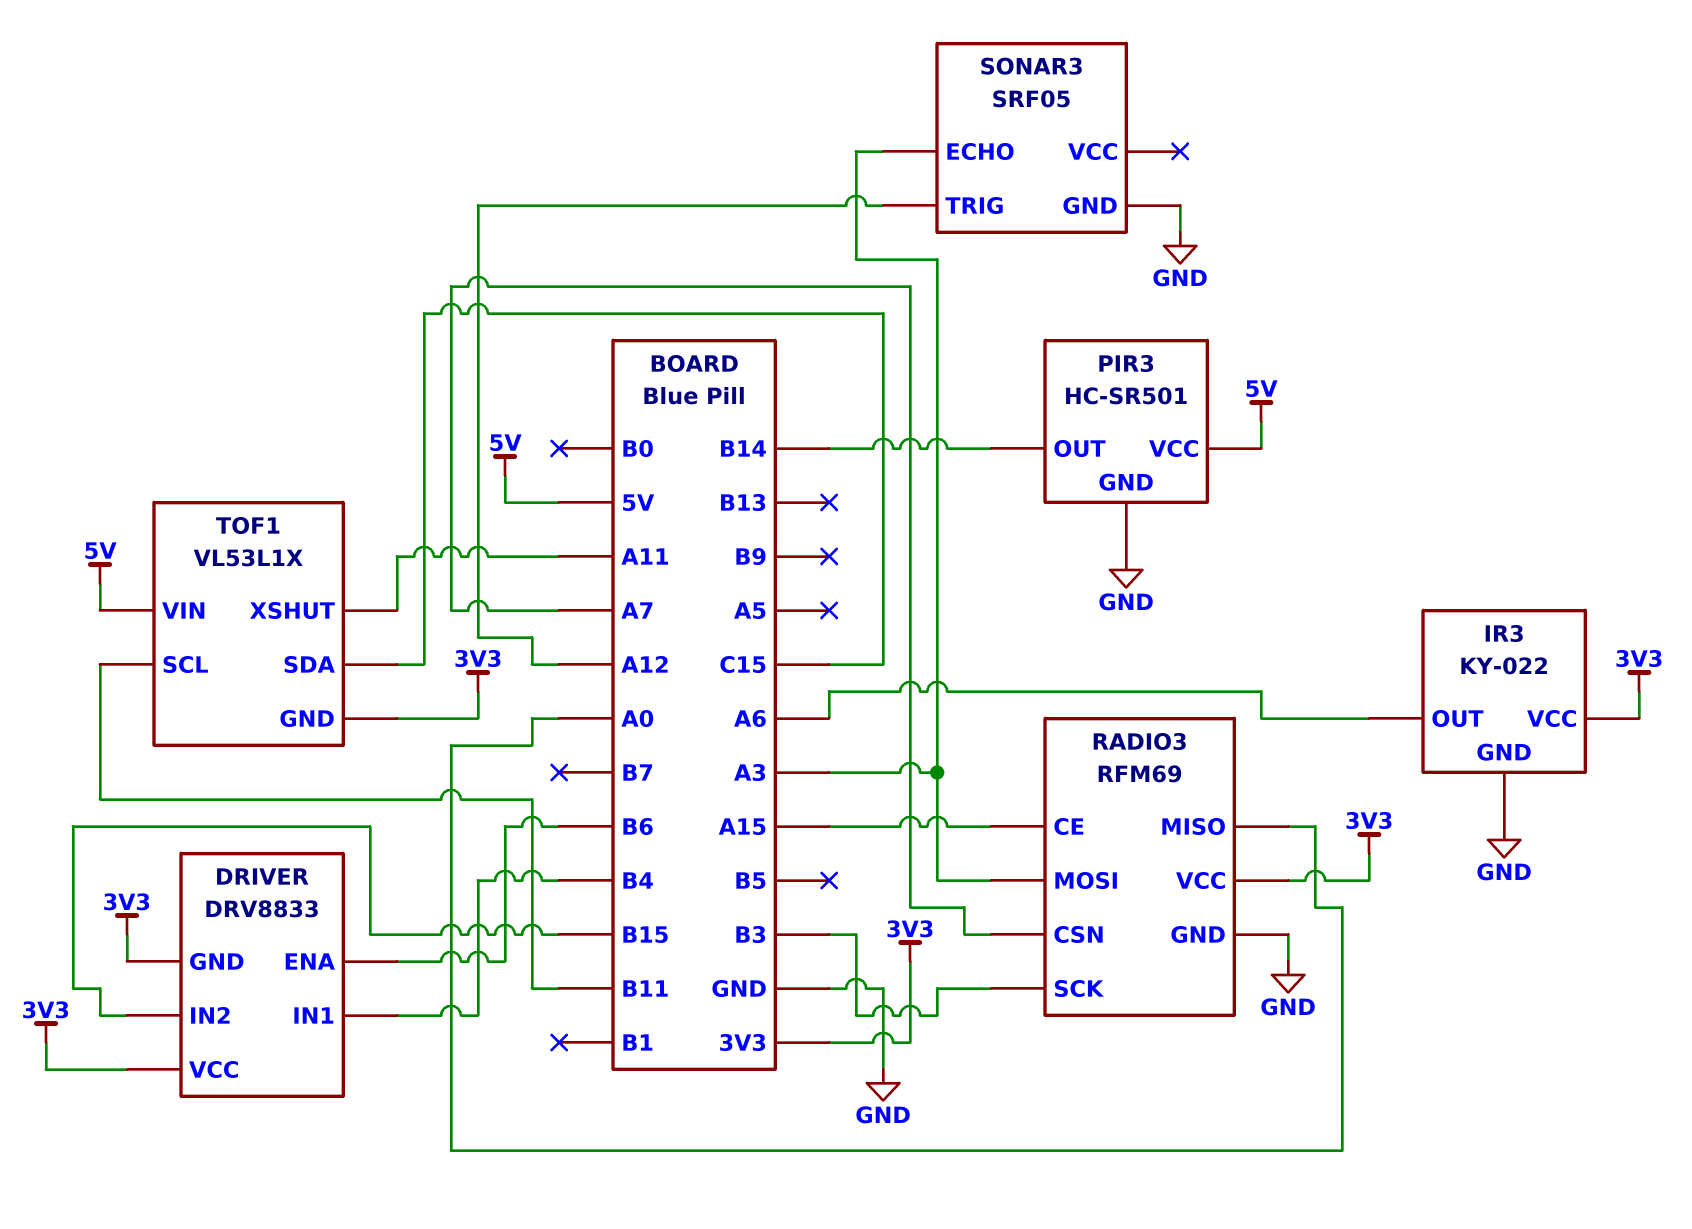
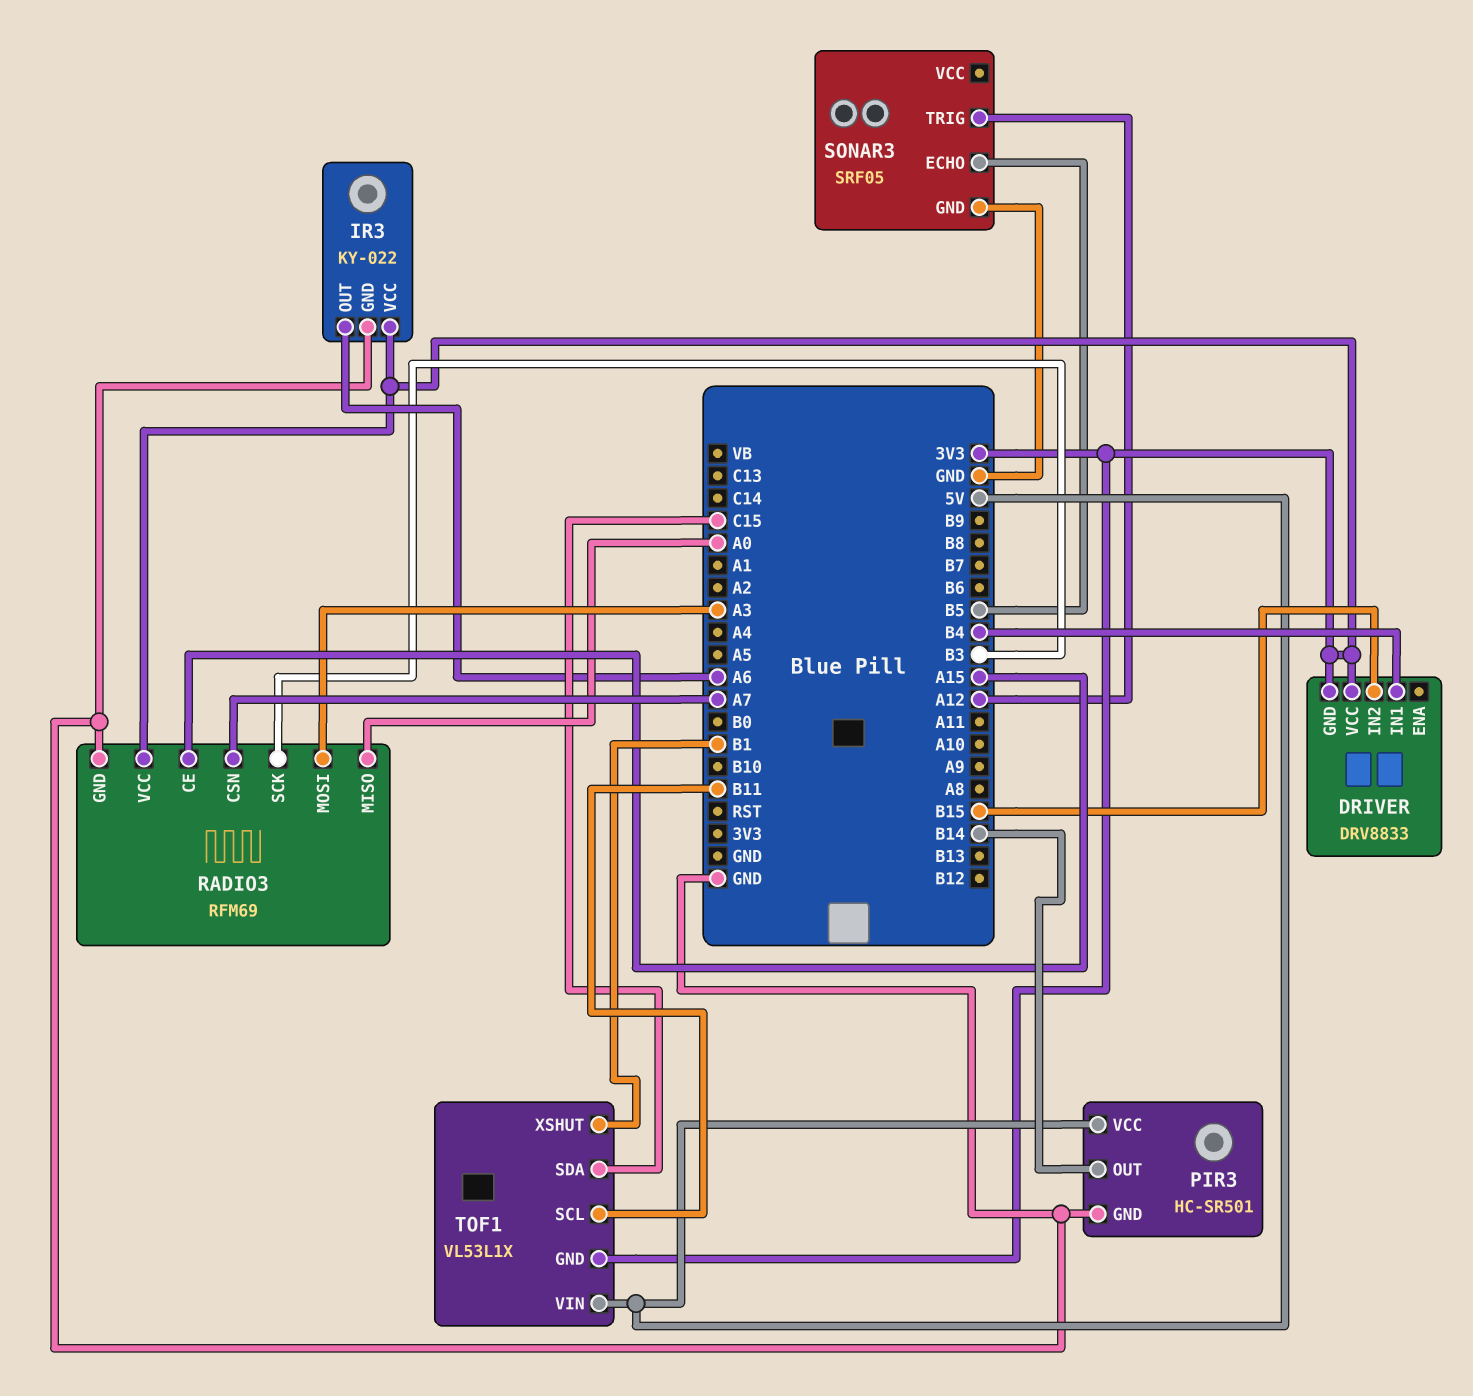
DRIVER pin ENA: B6 -> none
SONAR3 pin ECHO: A3 -> B5
TOF1 pin XSHUT: A11 -> B1

